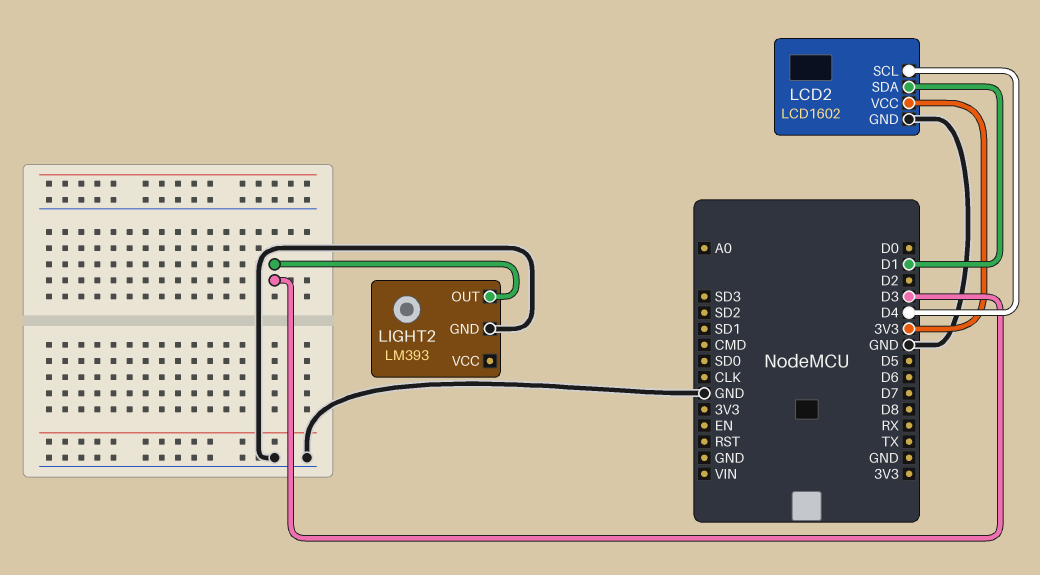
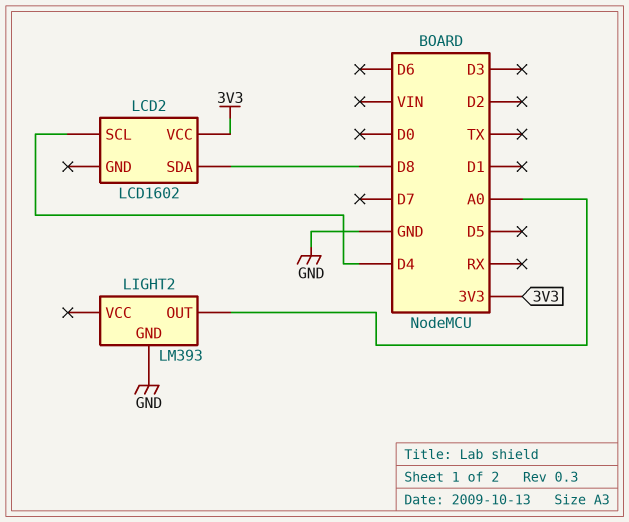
LCD2 pin GND: GND -> none
LCD2 pin SDA: D1 -> D8
LIGHT2 pin OUT: D3 -> A0

